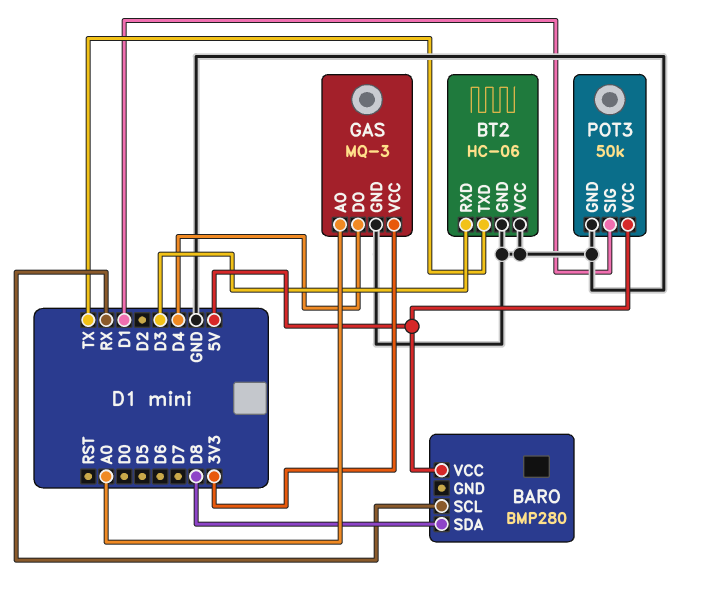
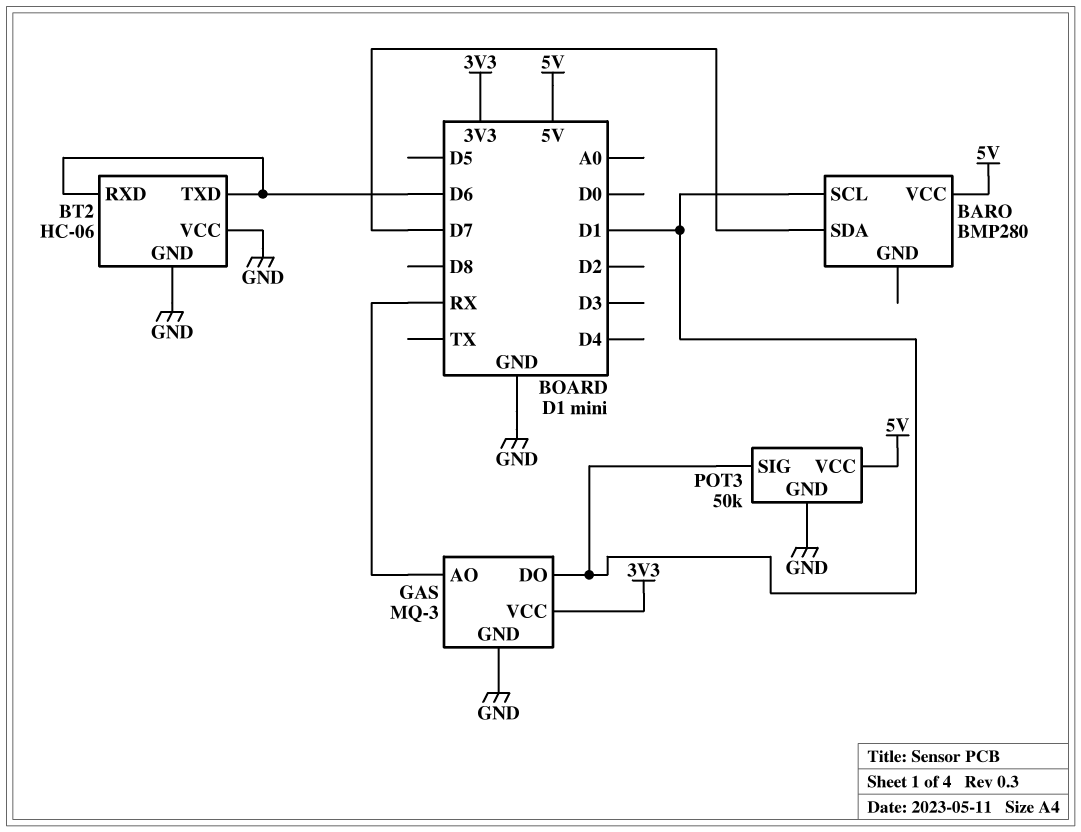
BARO pin SCL: RX -> D1
BARO pin SDA: D8 -> D7
BT2 pin RXD: D3 -> D6
BT2 pin TXD: TX -> D6
GAS pin AO: A0 -> RX
GAS pin DO: D4 -> D1

